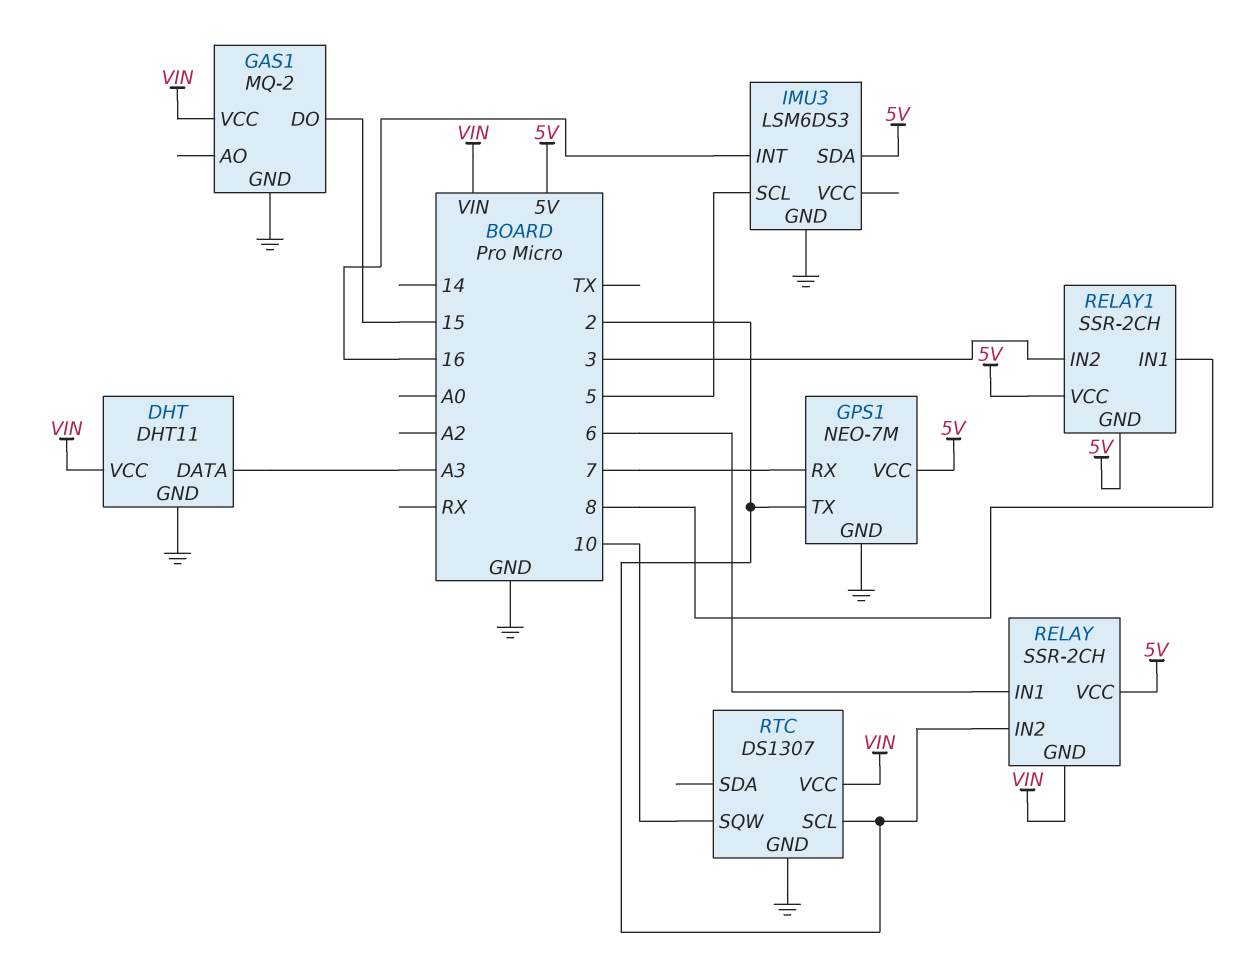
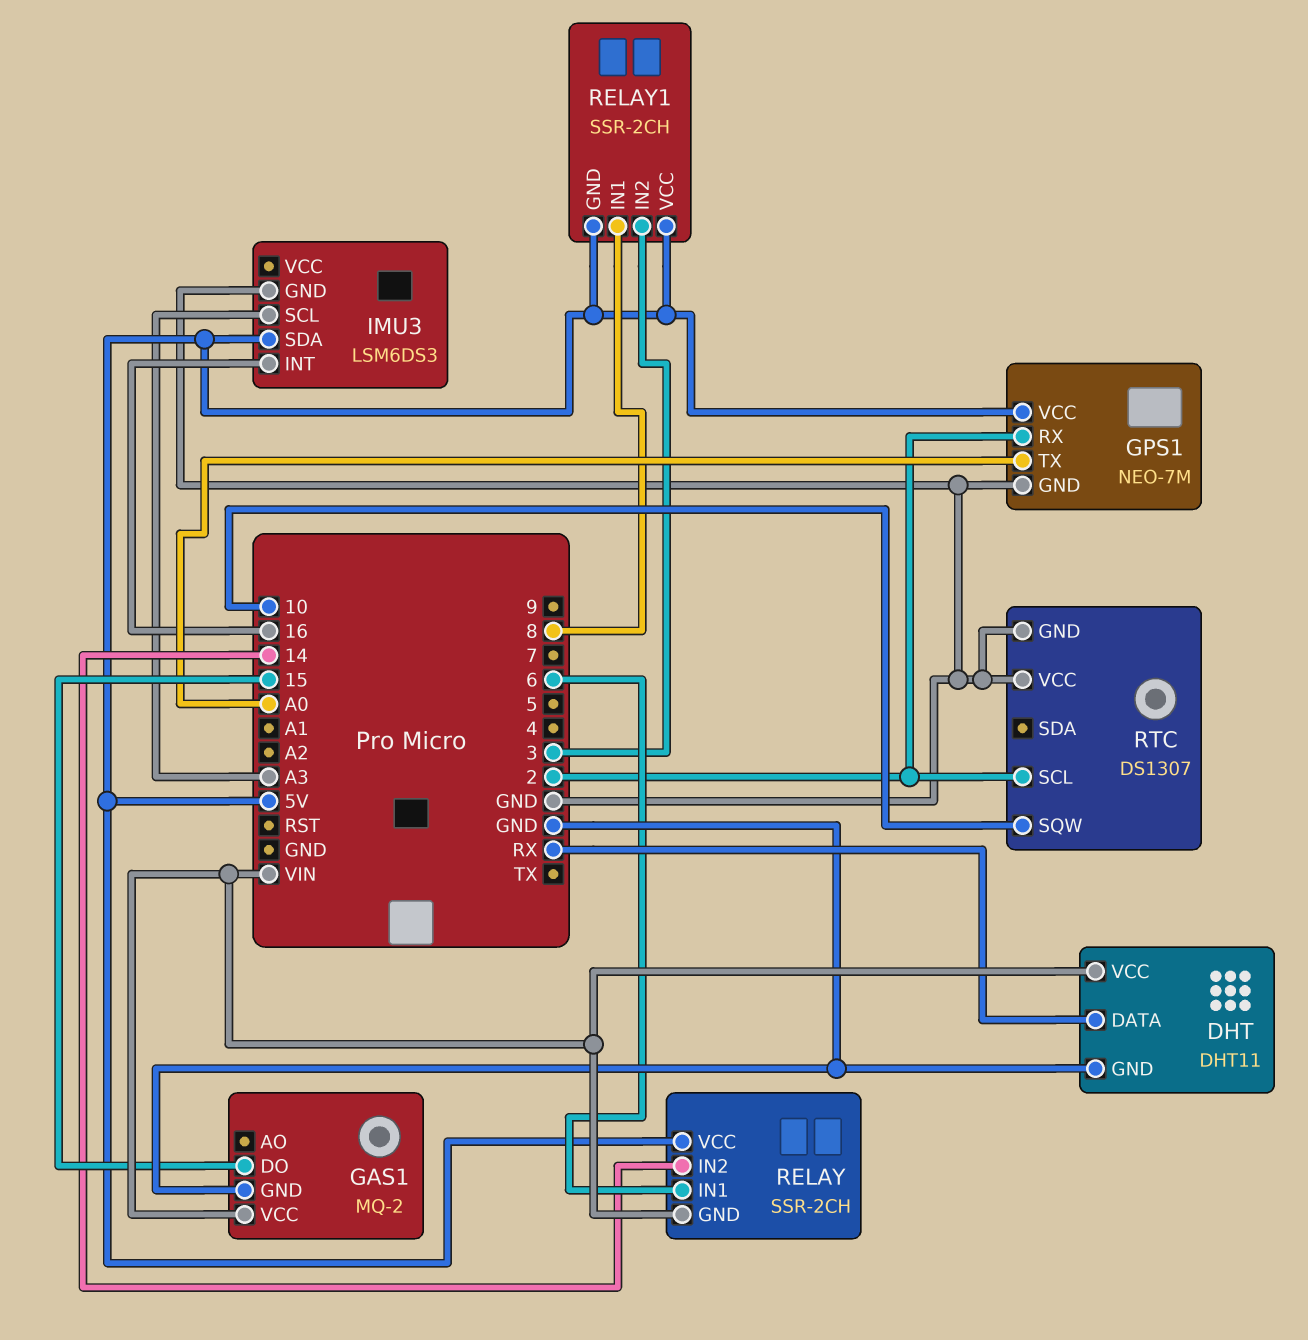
DHT pin DATA: A3 -> RX
GPS1 pin RX: 7 -> 2
GPS1 pin TX: 2 -> A0
IMU3 pin SCL: 5 -> A3
RELAY pin IN2: 2 -> 14
RTC pin VCC: VIN -> GND

